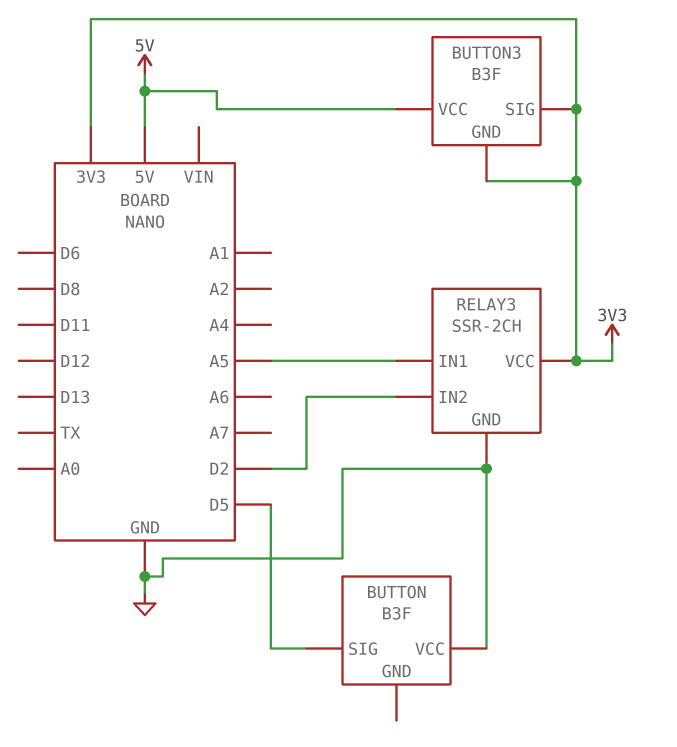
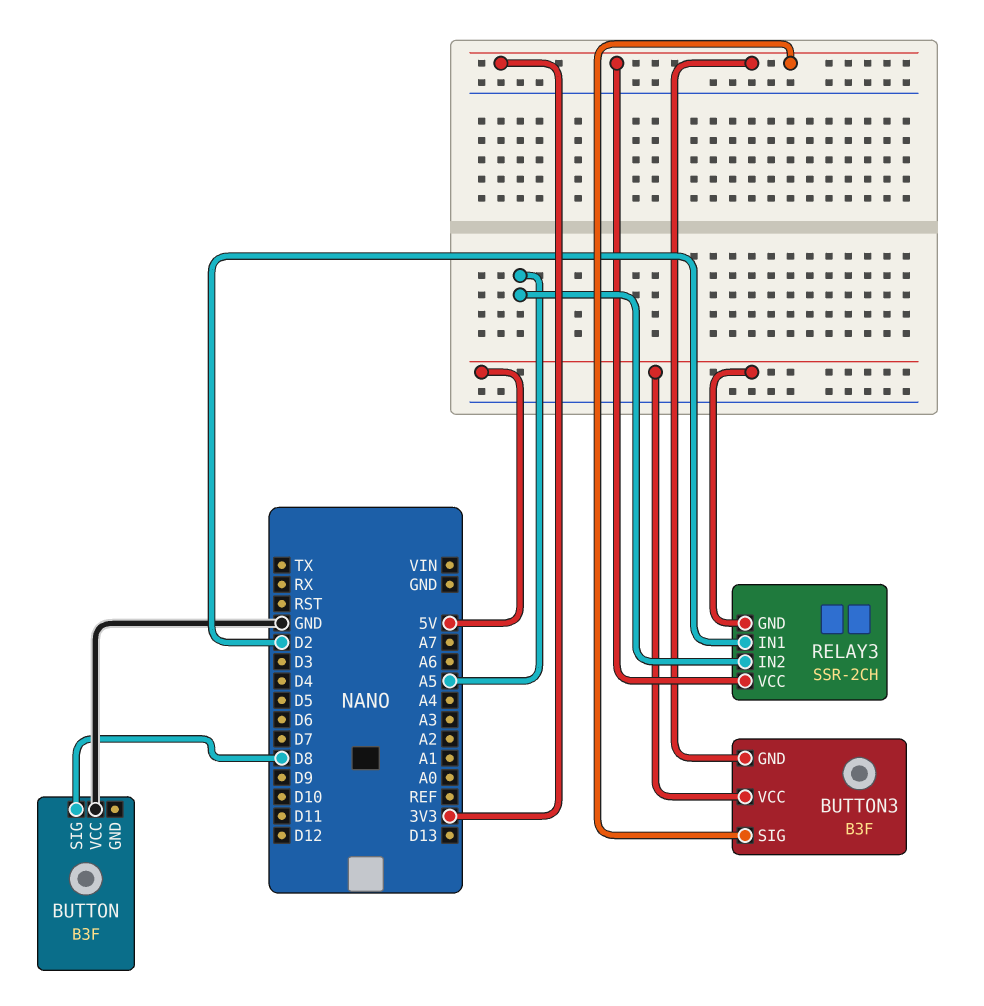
BUTTON pin SIG: D5 -> D8
RELAY3 pin GND: GND -> 5V
RELAY3 pin IN1: A5 -> D2
RELAY3 pin IN2: D2 -> A5

